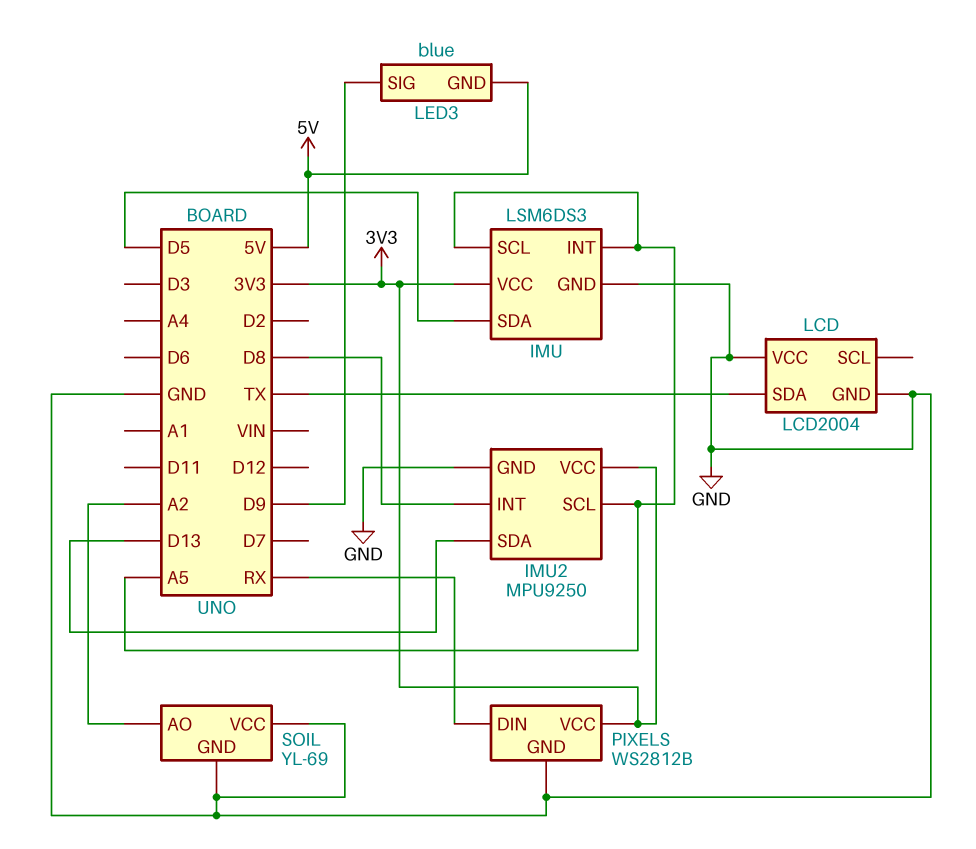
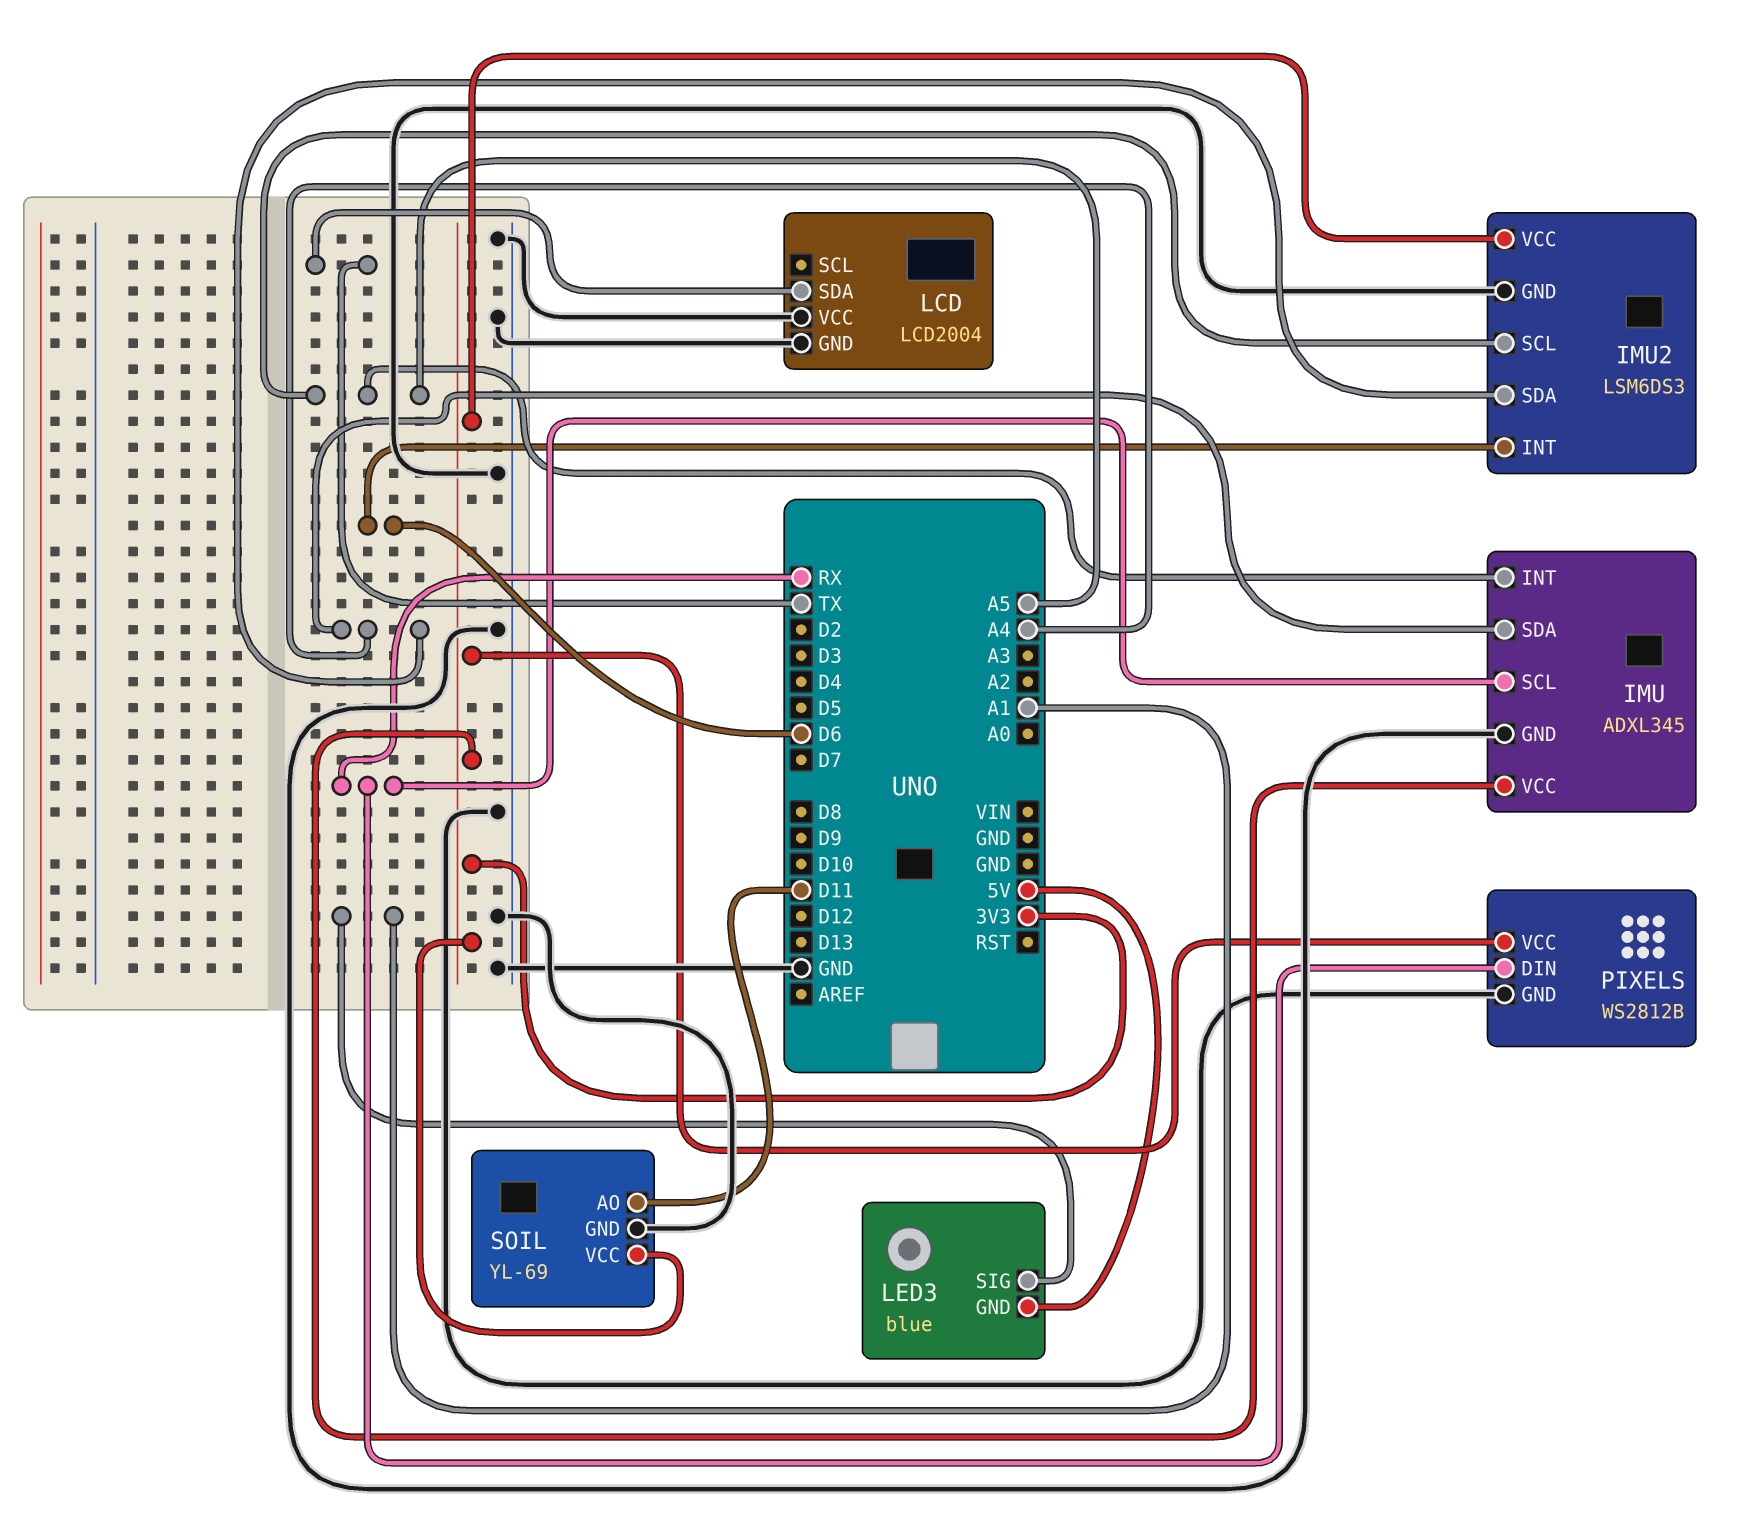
IMU: LSM6DS3 -> ADXL345
IMU pin SCL: A5 -> RX
IMU pin SDA: D5 -> A4
IMU2: MPU9250 -> LSM6DS3
IMU2 pin INT: D8 -> D6
IMU2 pin SDA: D13 -> A4
LED3 pin SIG: D9 -> A1
SOIL pin AO: A2 -> D11
SOIL pin VCC: GND -> 3V3

